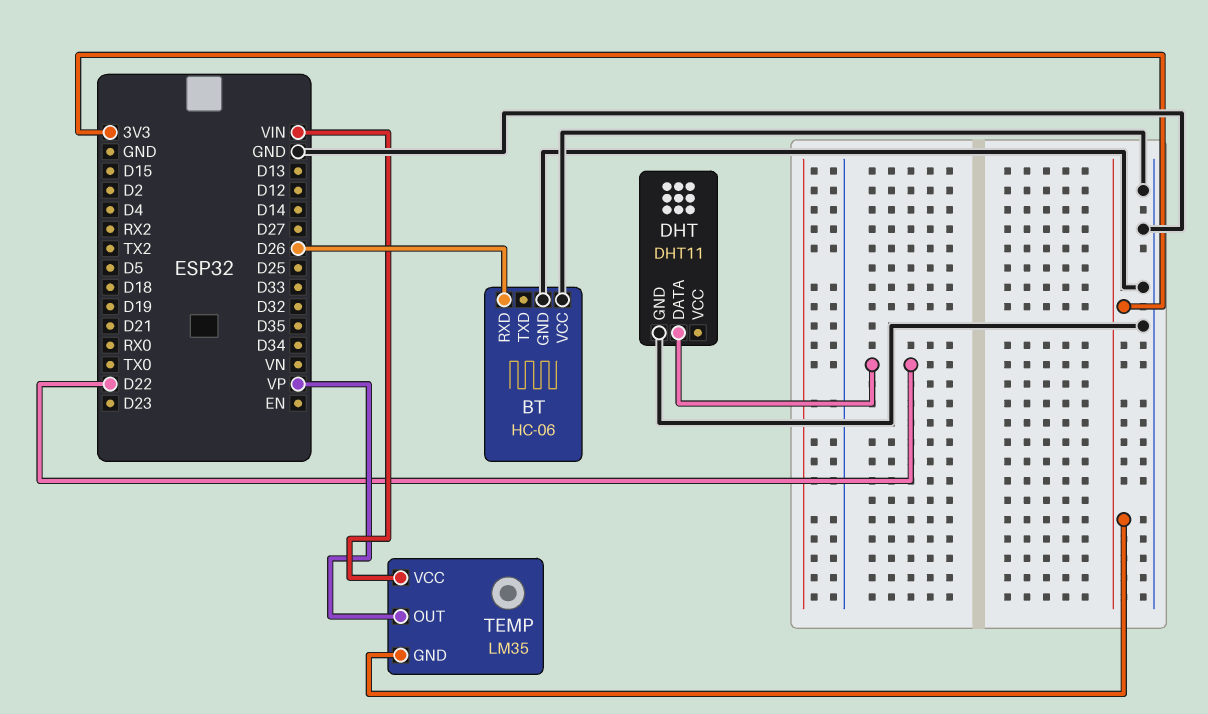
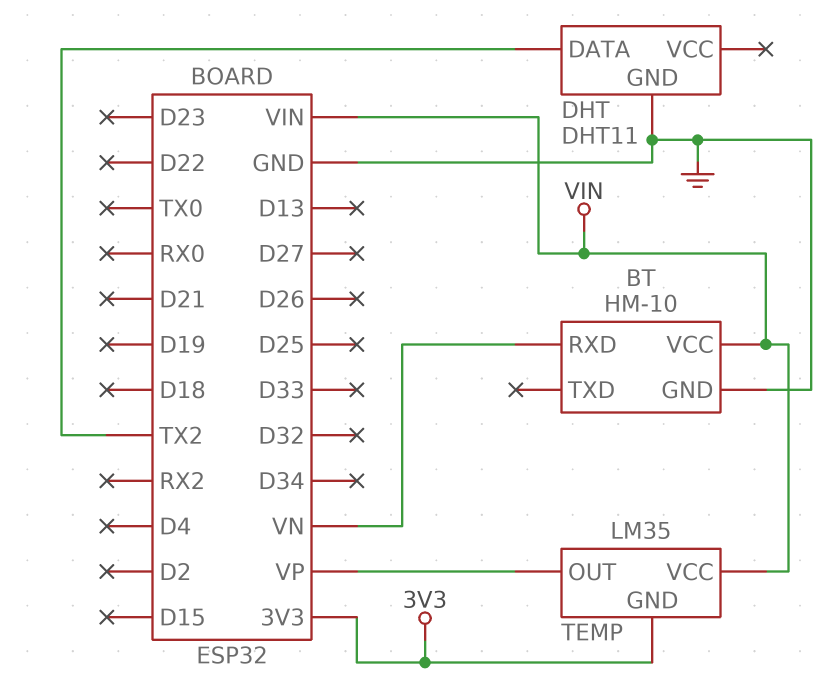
BT: HC-06 -> HM-10
BT pin RXD: D26 -> VN
BT pin VCC: GND -> VIN
DHT pin DATA: D22 -> TX2

